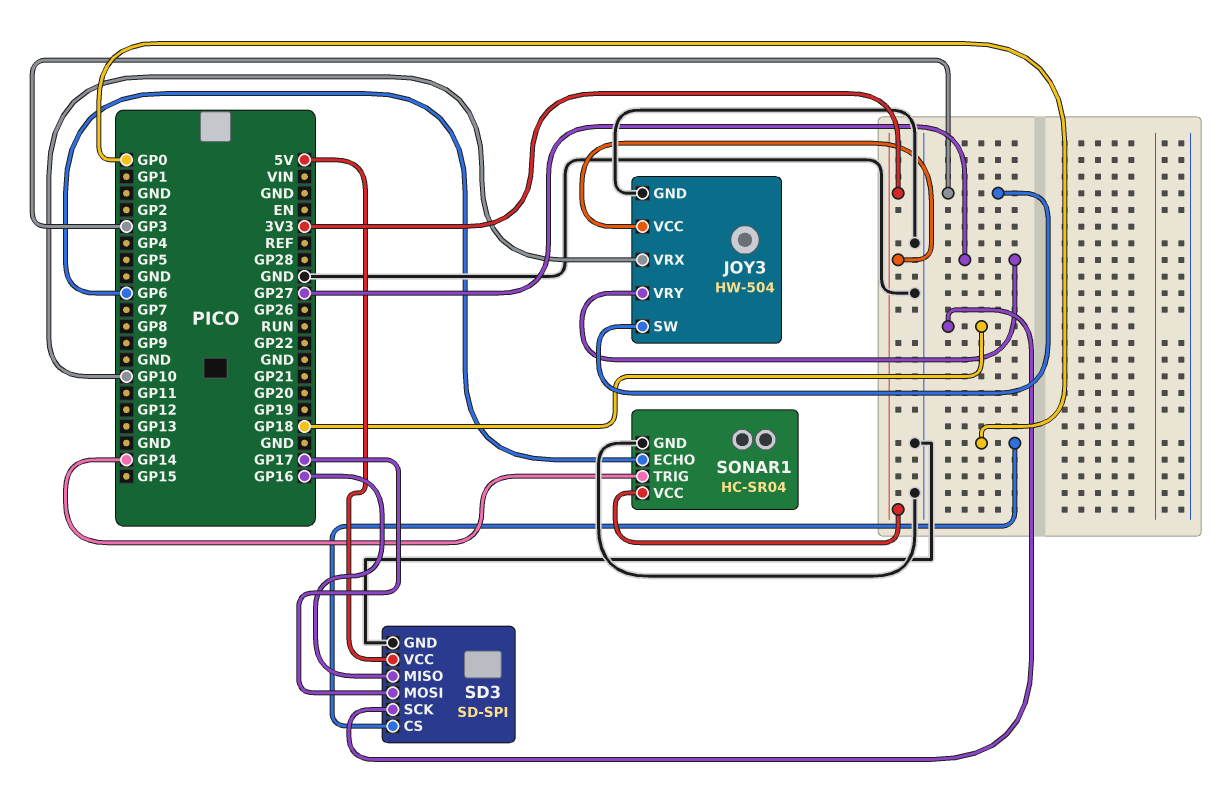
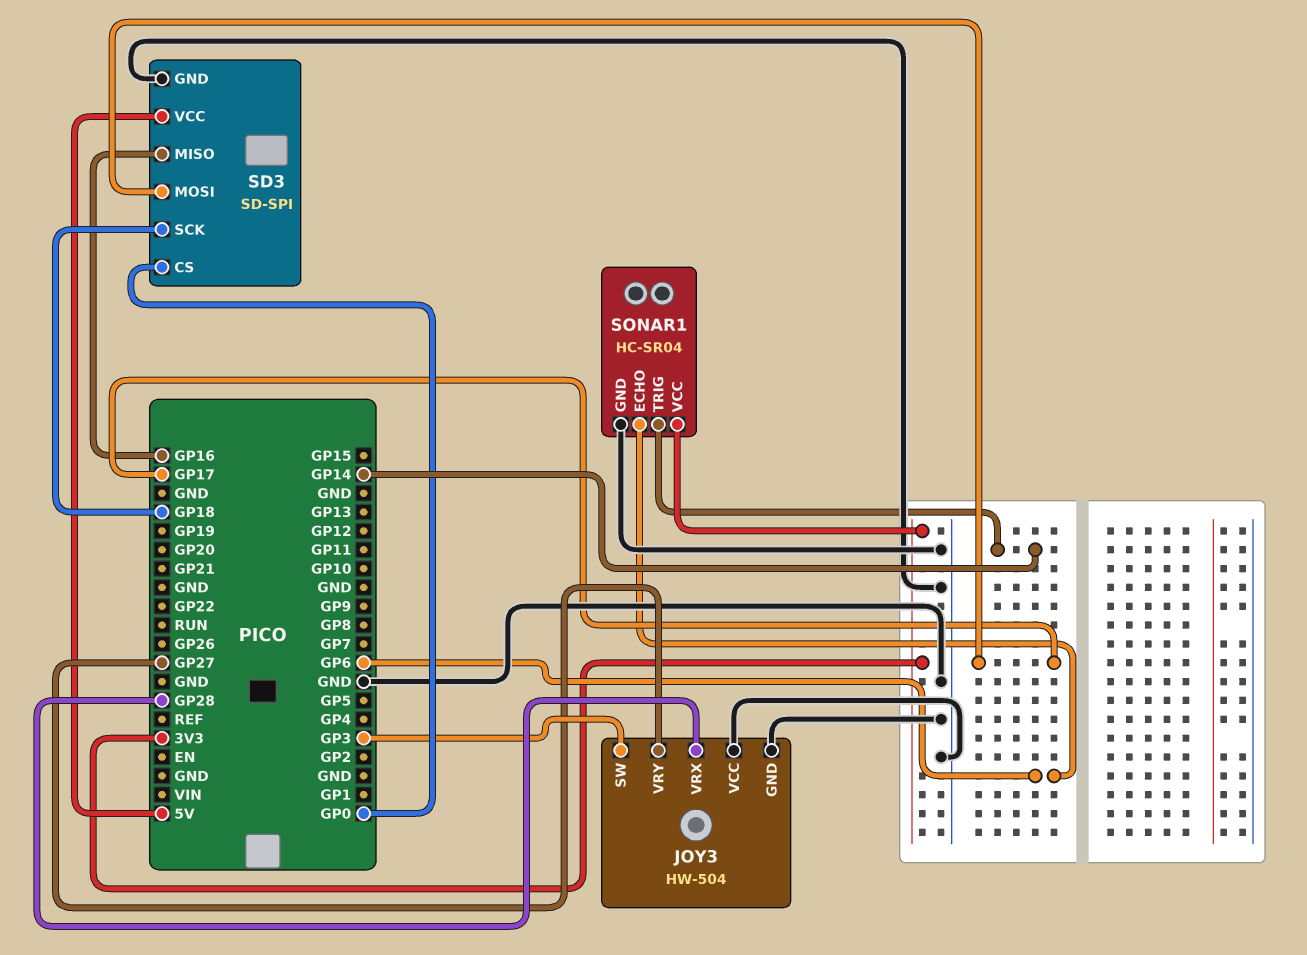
JOY3 pin VCC: 3V3 -> GND
JOY3 pin VRX: GP10 -> GP28

